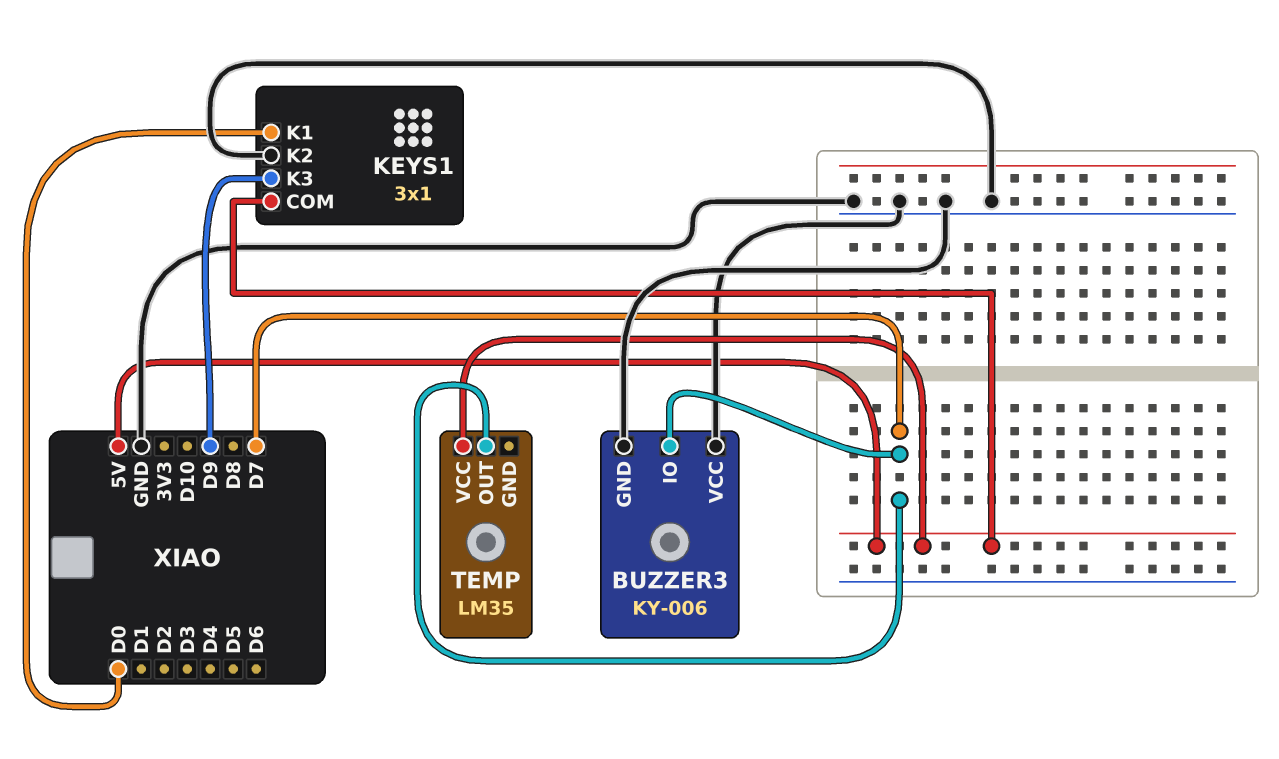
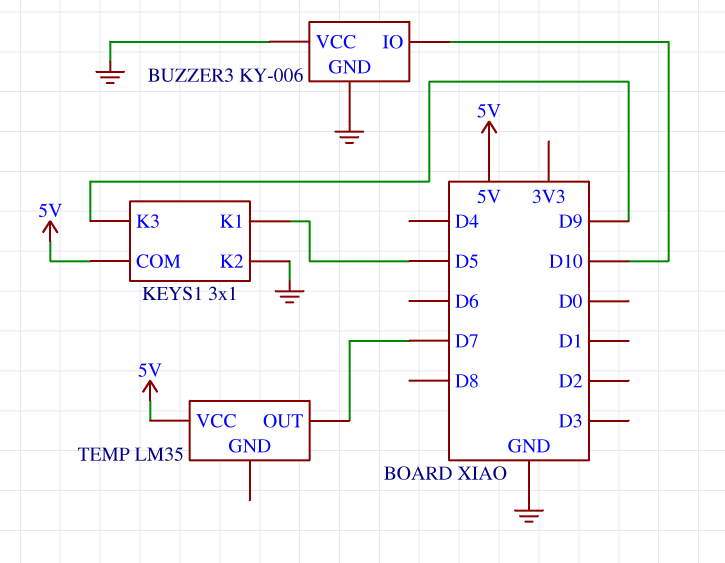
BUZZER3 pin IO: D7 -> D10
KEYS1 pin K1: D0 -> D5

